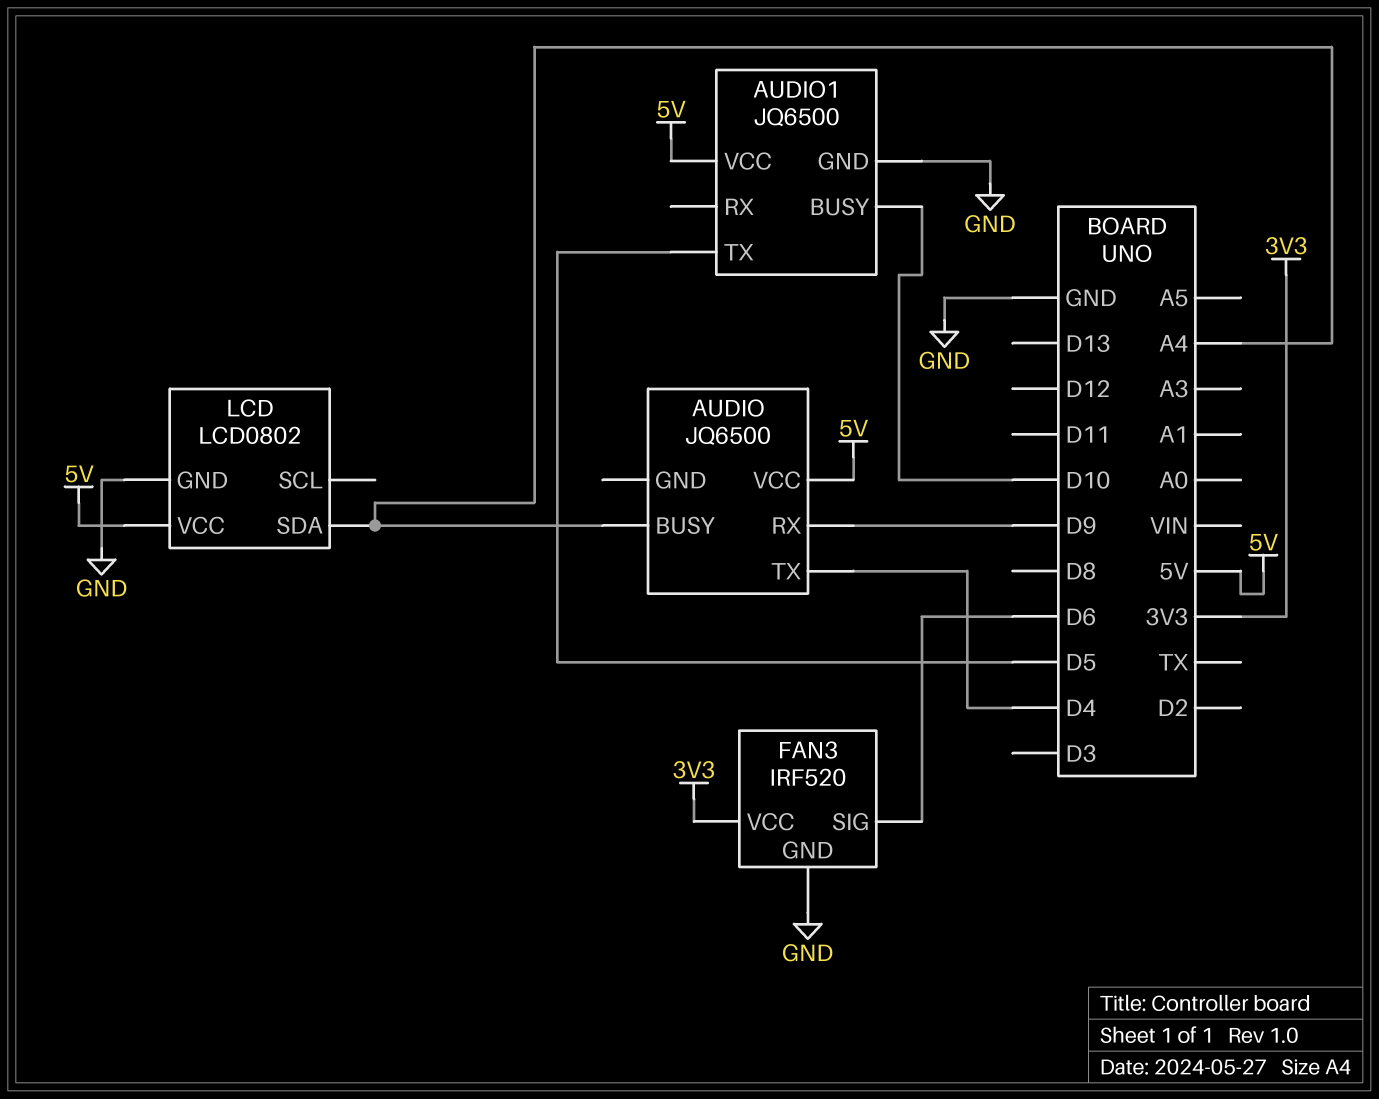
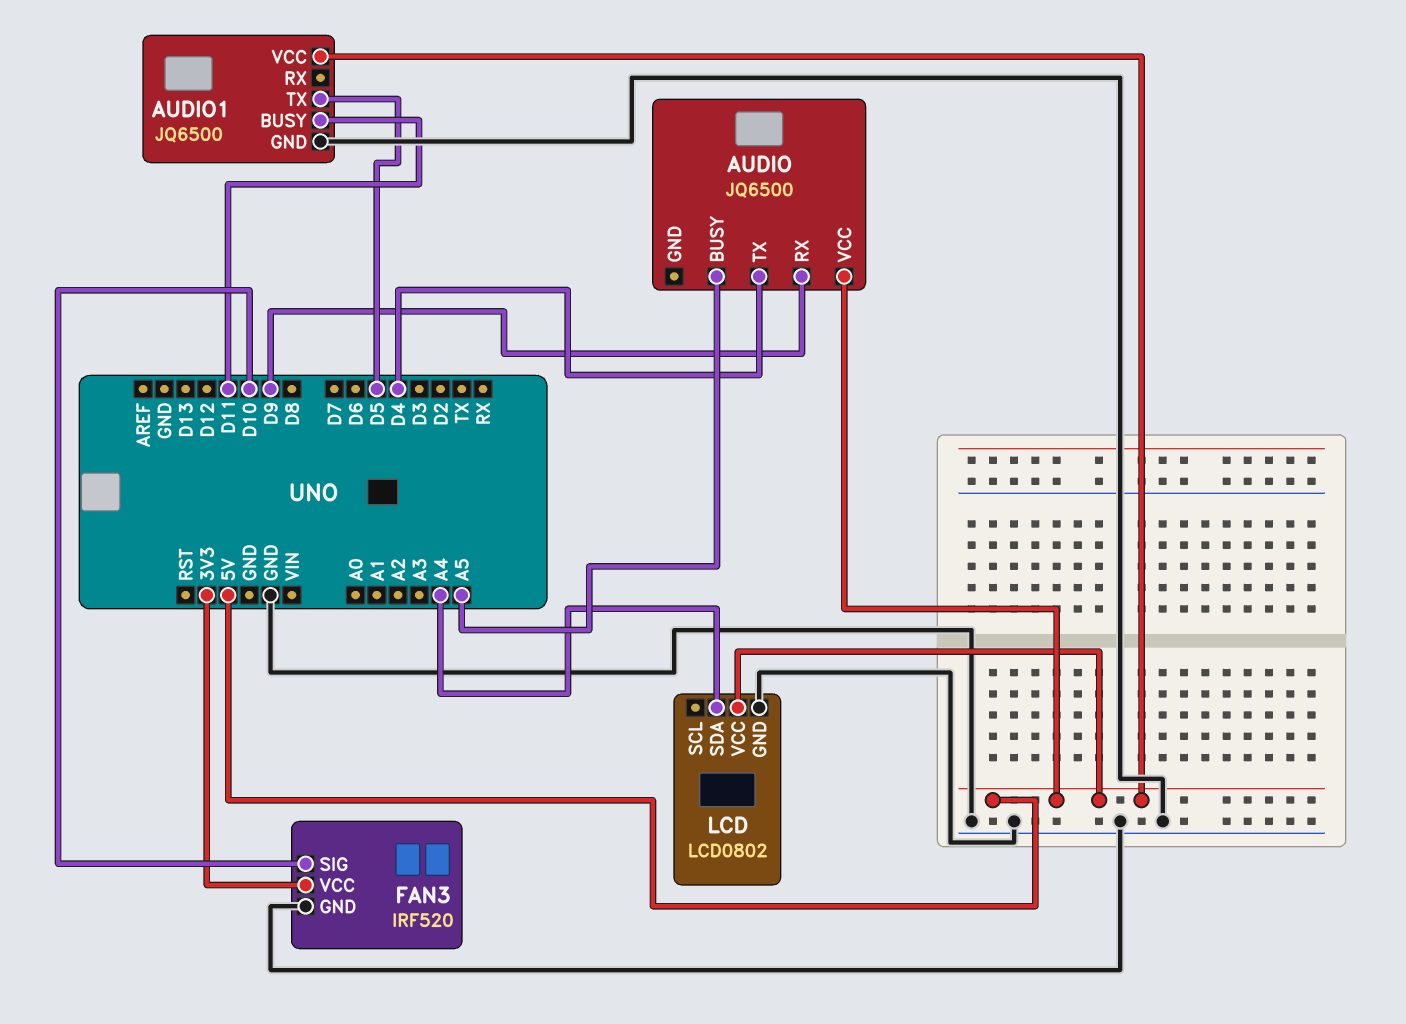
AUDIO pin BUSY: A4 -> A5
AUDIO1 pin BUSY: D10 -> D11
FAN3 pin SIG: D6 -> D10

